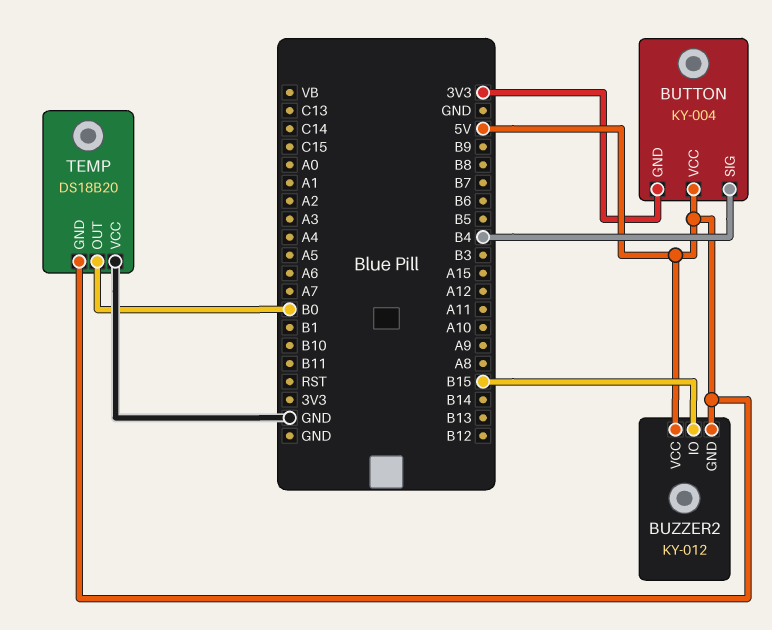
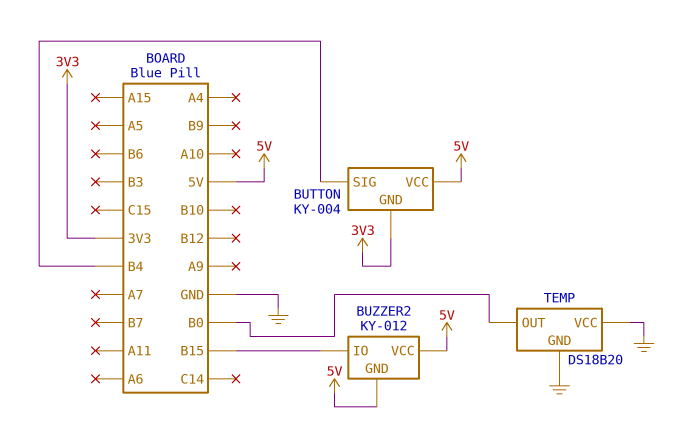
TEMP pin GND: 5V -> GND

